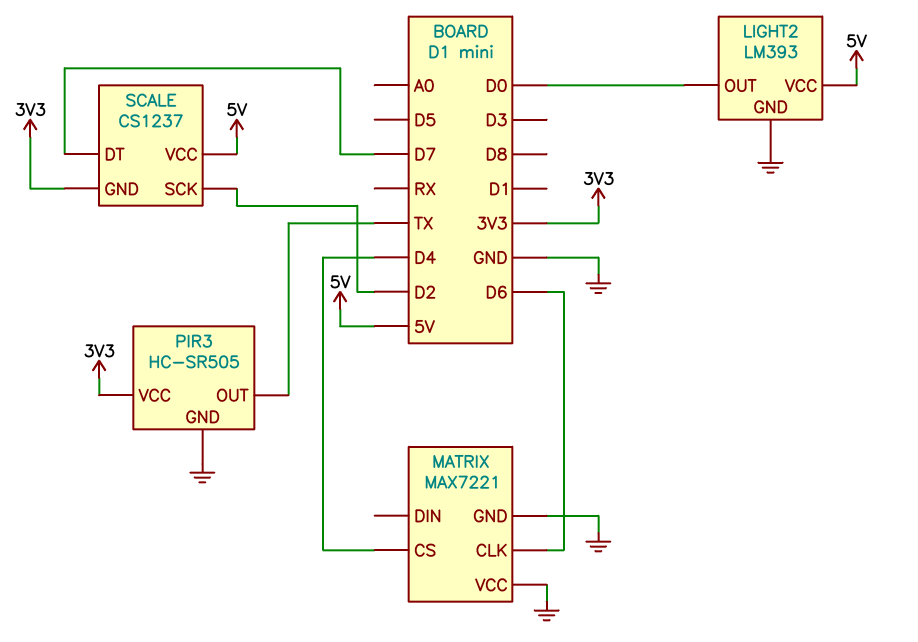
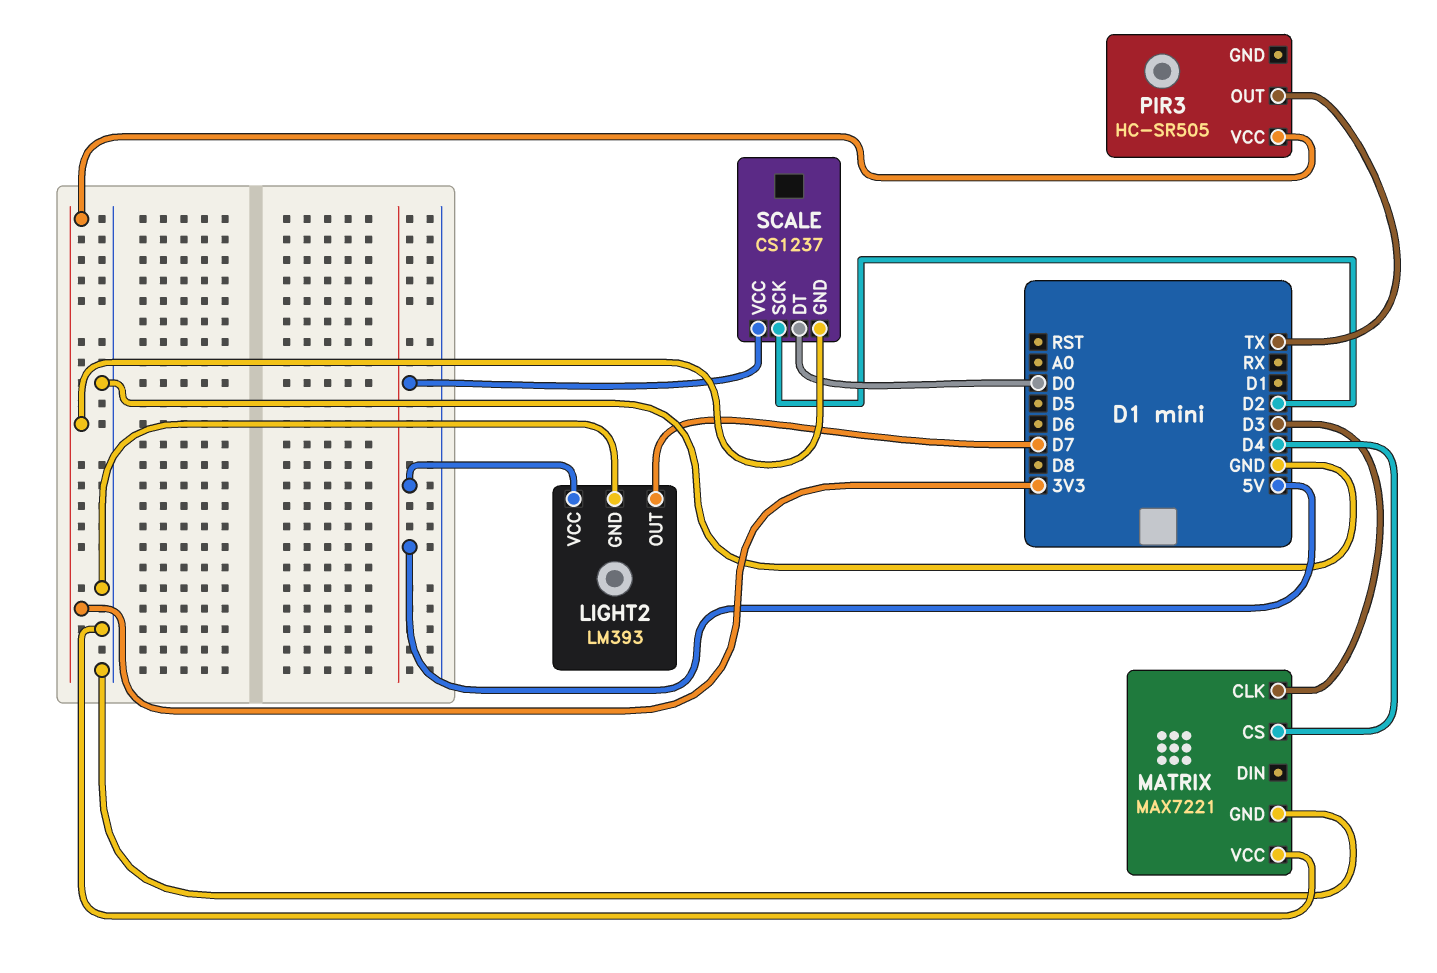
LIGHT2 pin OUT: D0 -> D7
MATRIX pin CLK: D6 -> D3
PIR3 pin GND: GND -> none
SCALE pin DT: D7 -> D0

